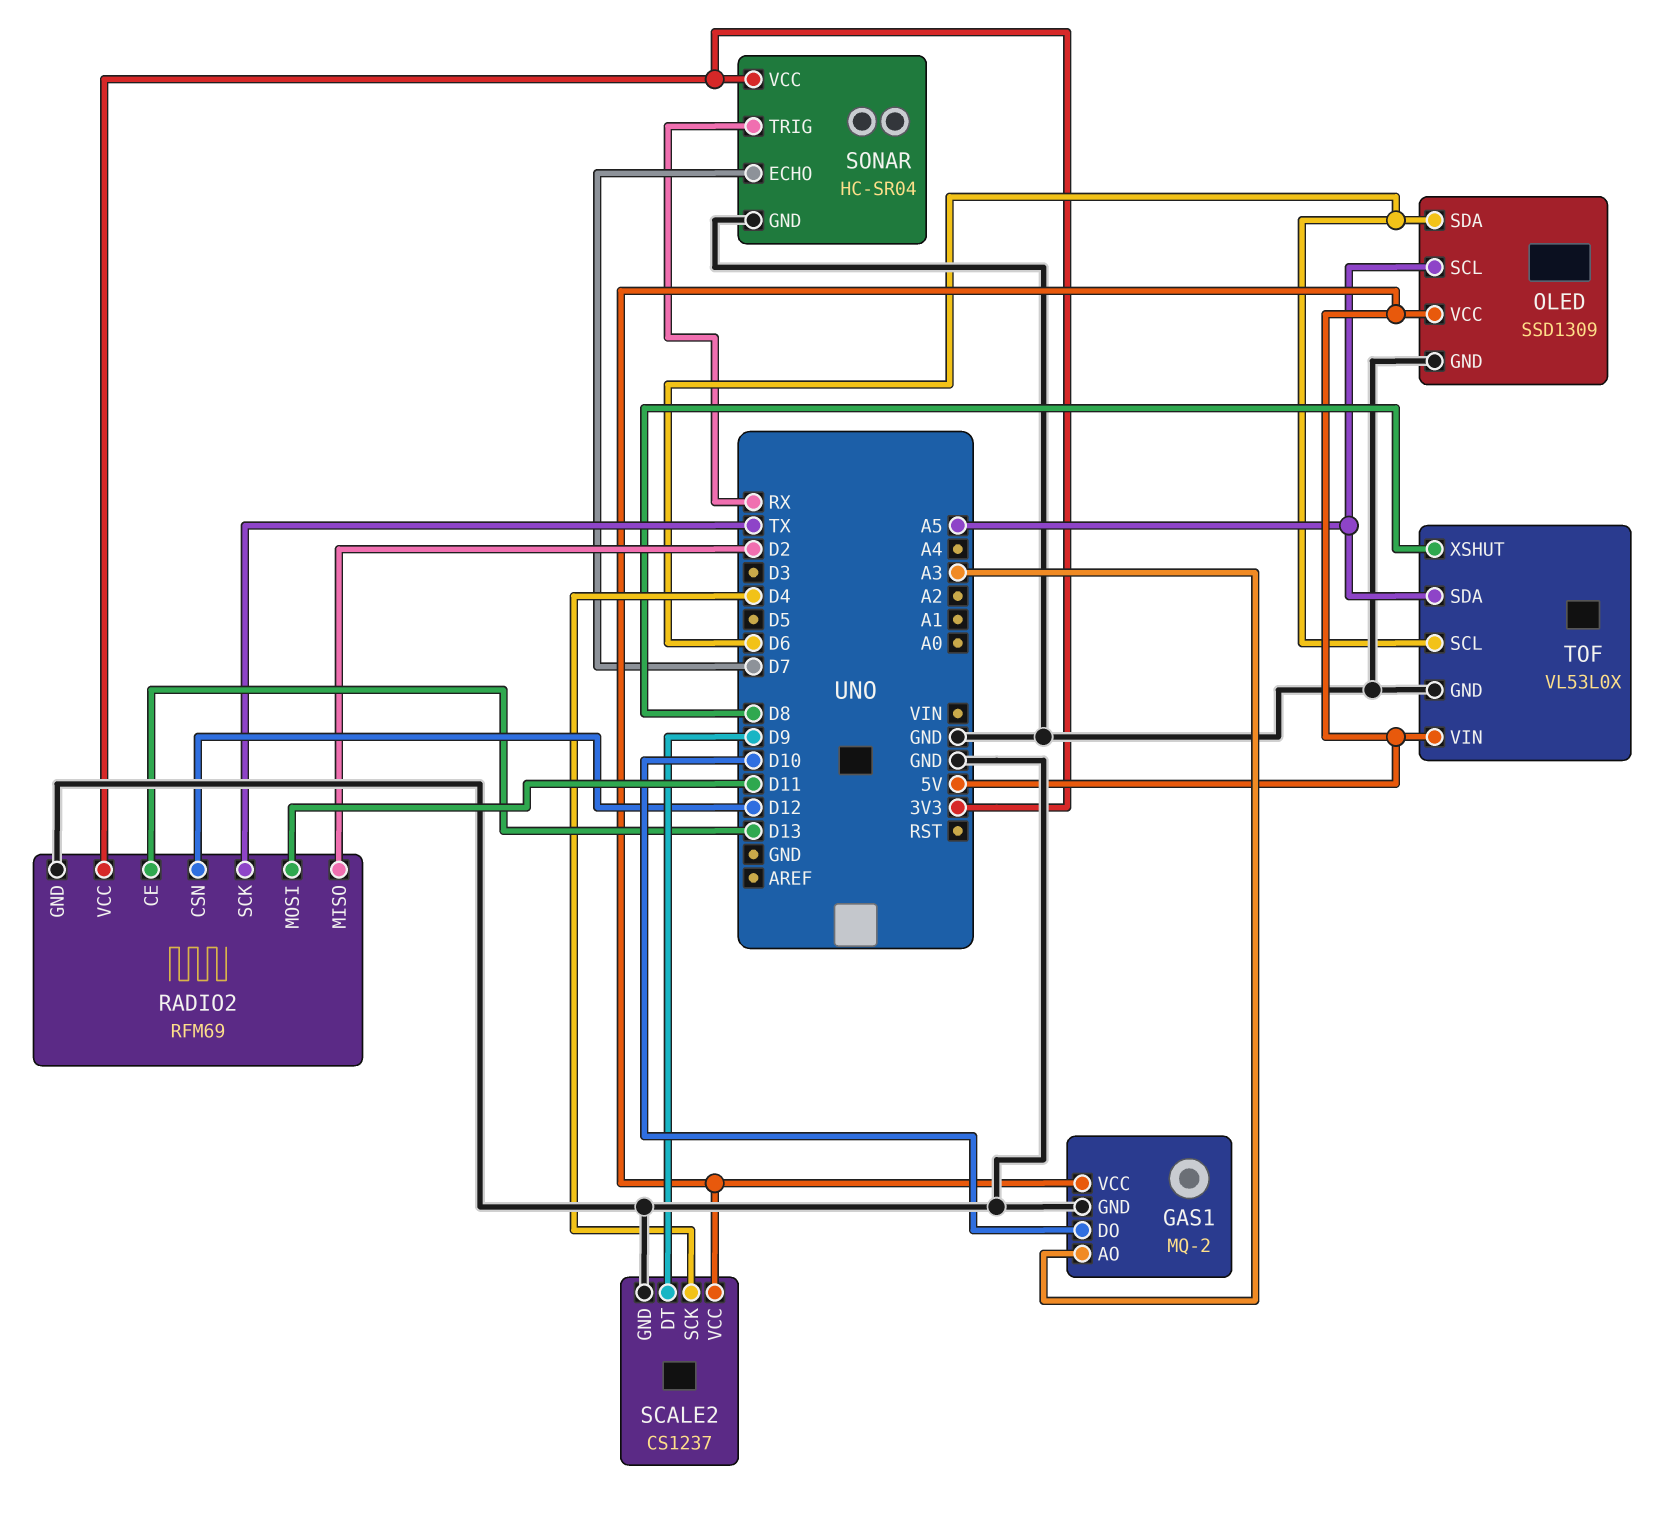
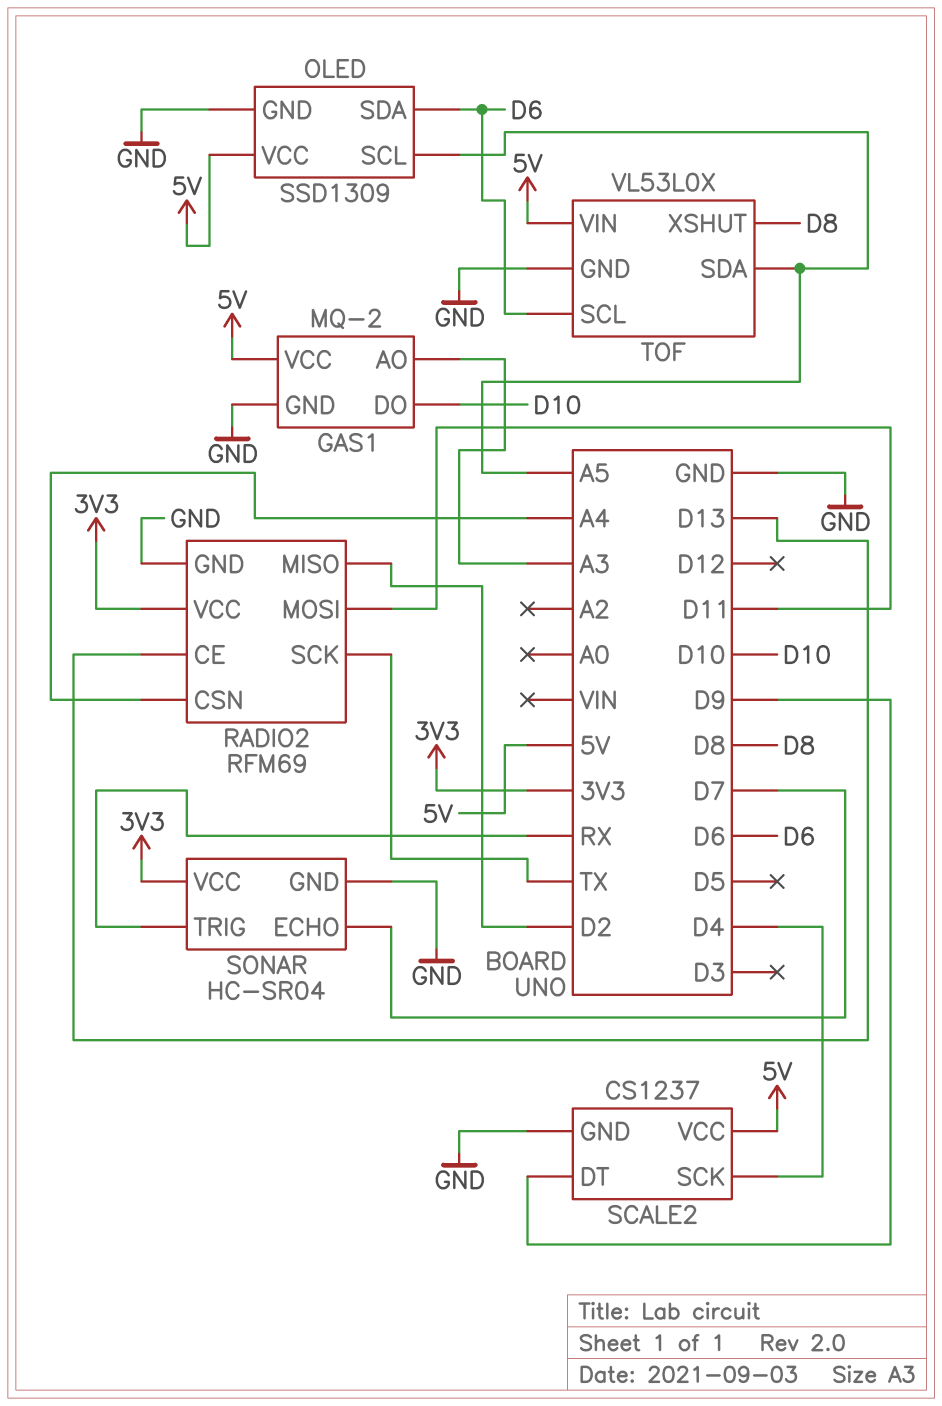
RADIO2 pin CSN: D12 -> A4

